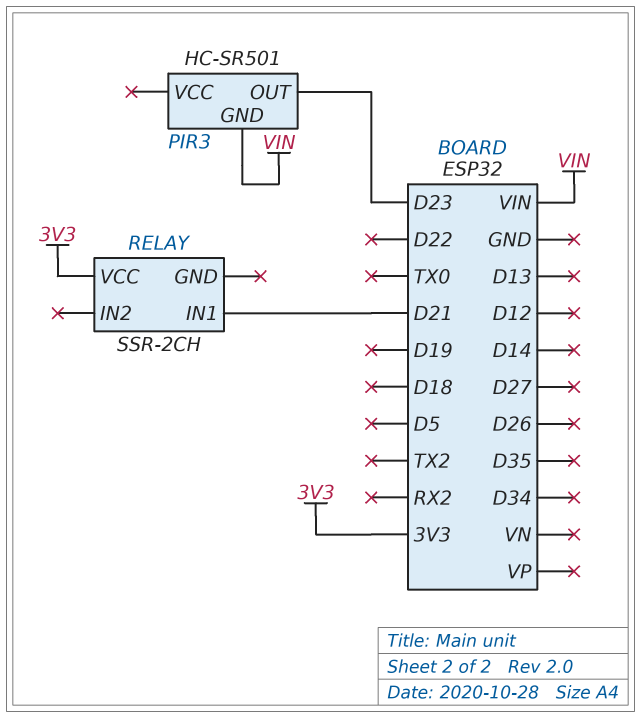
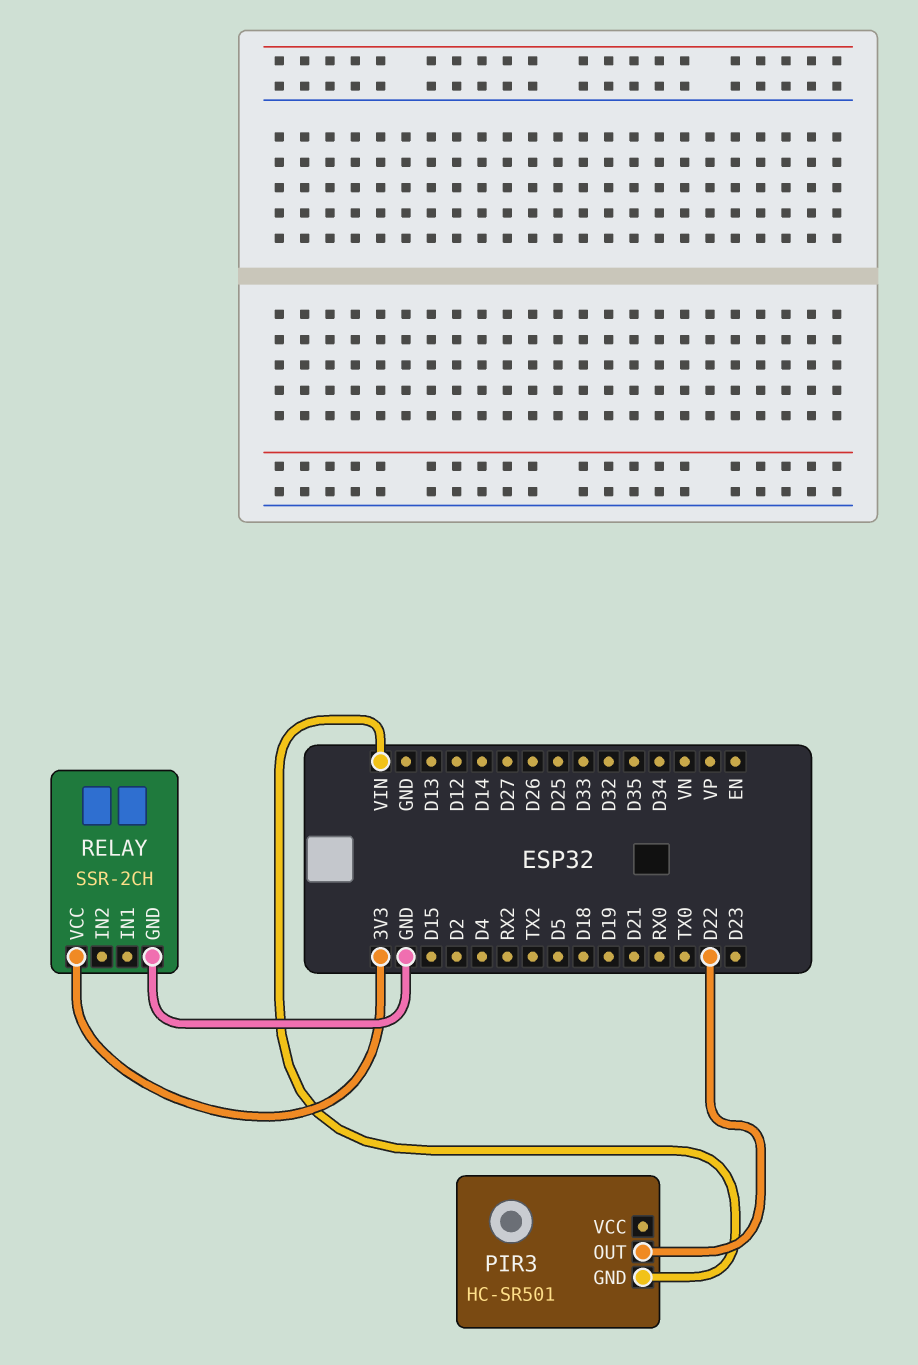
PIR3 pin OUT: D23 -> D22
RELAY pin GND: none -> GND
RELAY pin IN1: D21 -> none

